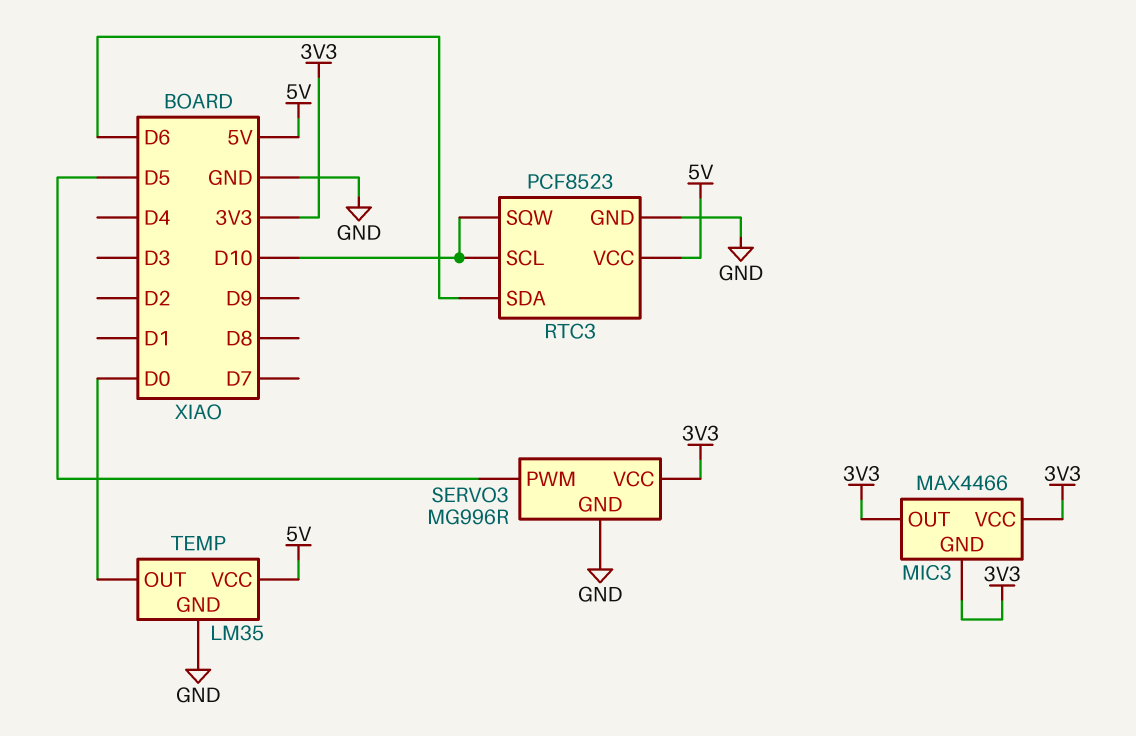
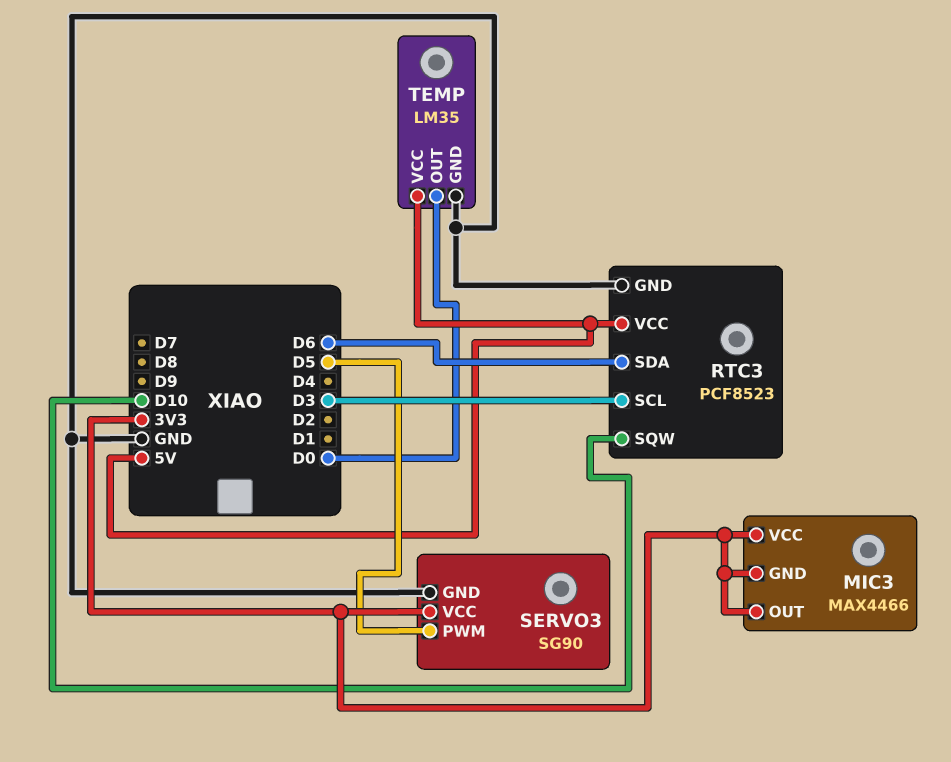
RTC3 pin SCL: D10 -> D3
SERVO3: MG996R -> SG90

